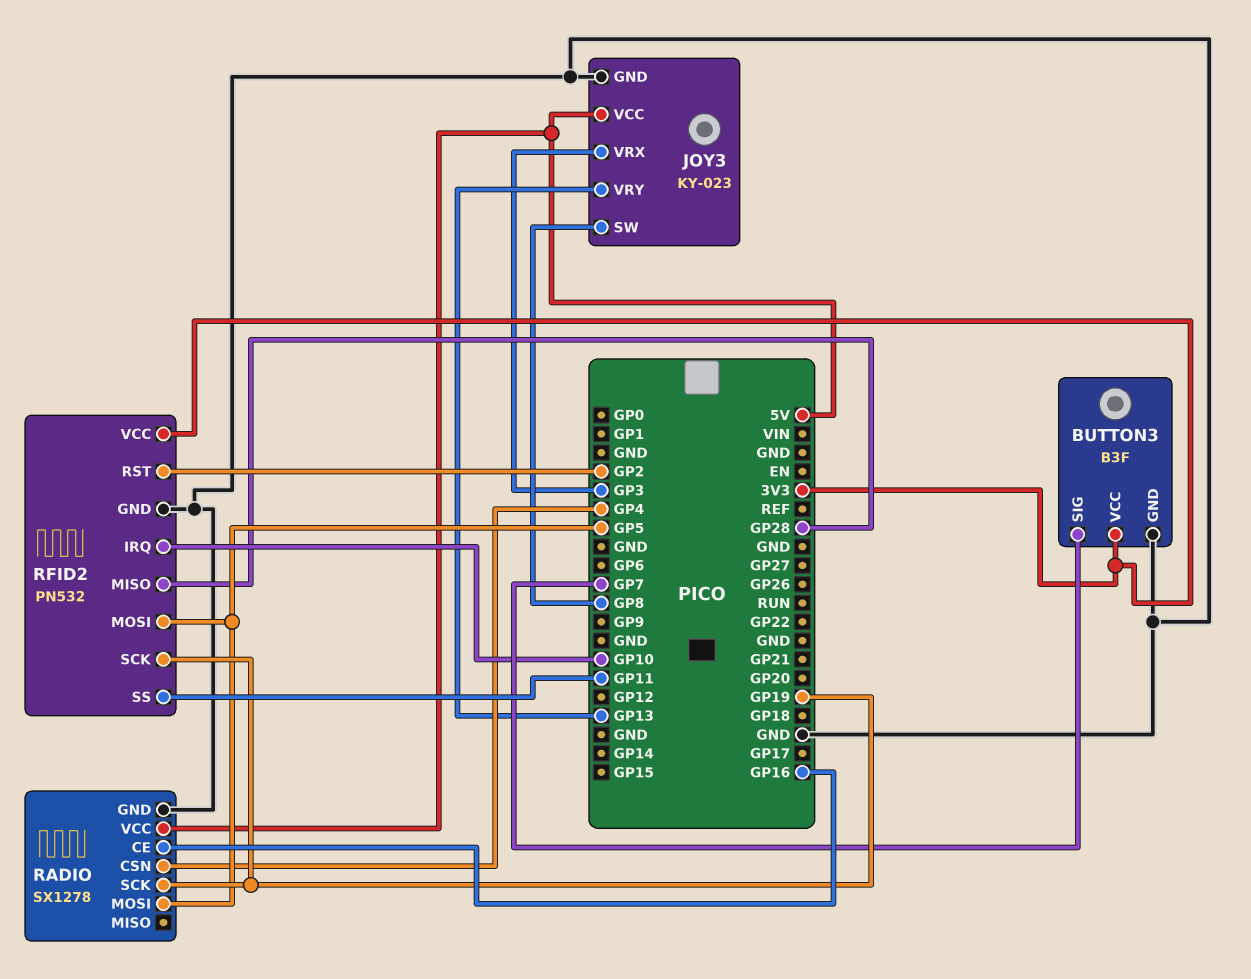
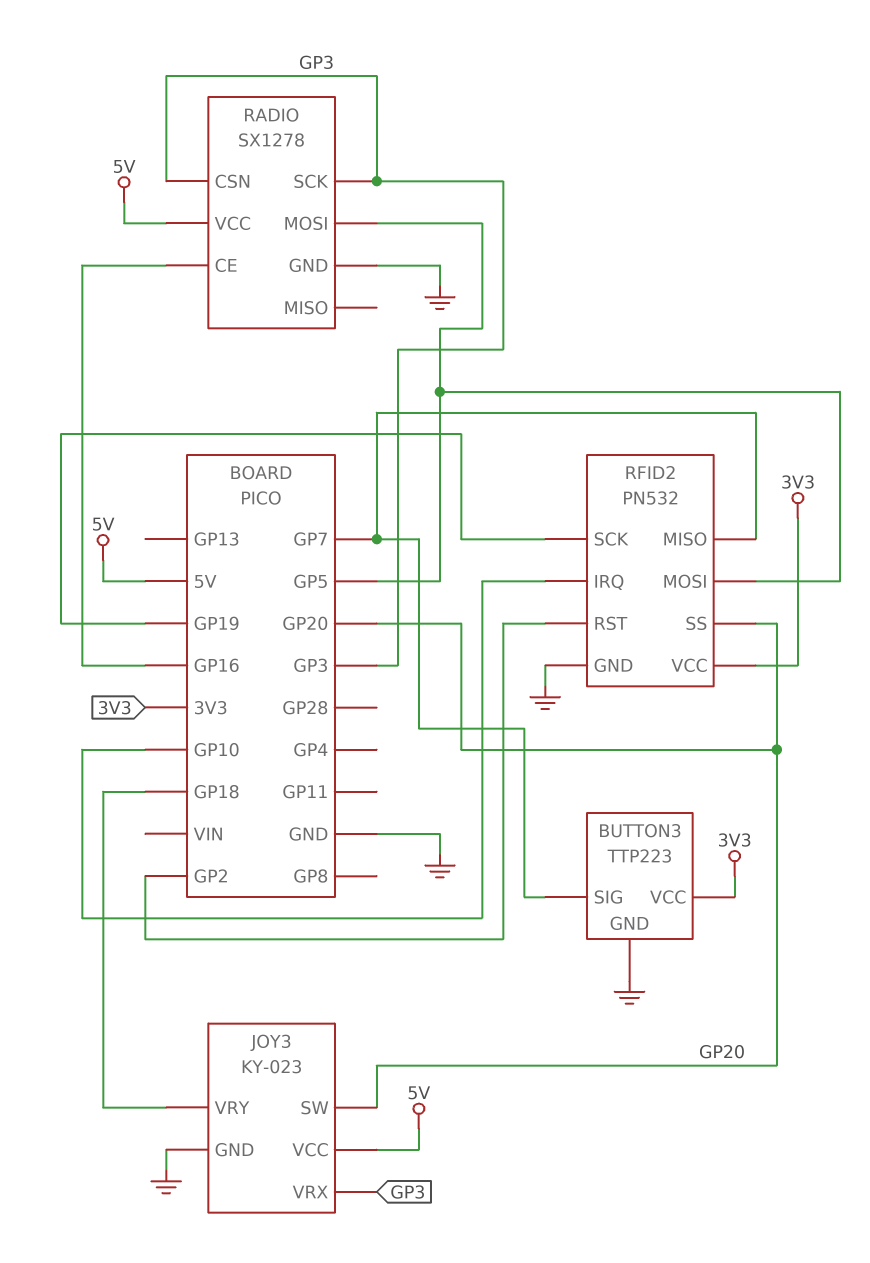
BUTTON3: B3F -> TTP223
JOY3 pin SW: GP8 -> GP20
JOY3 pin VRY: GP13 -> GP18
RADIO pin CSN: GP4 -> GP3
RADIO pin SCK: GP19 -> GP3
RFID2 pin MISO: GP28 -> GP7
RFID2 pin SS: GP11 -> GP20

